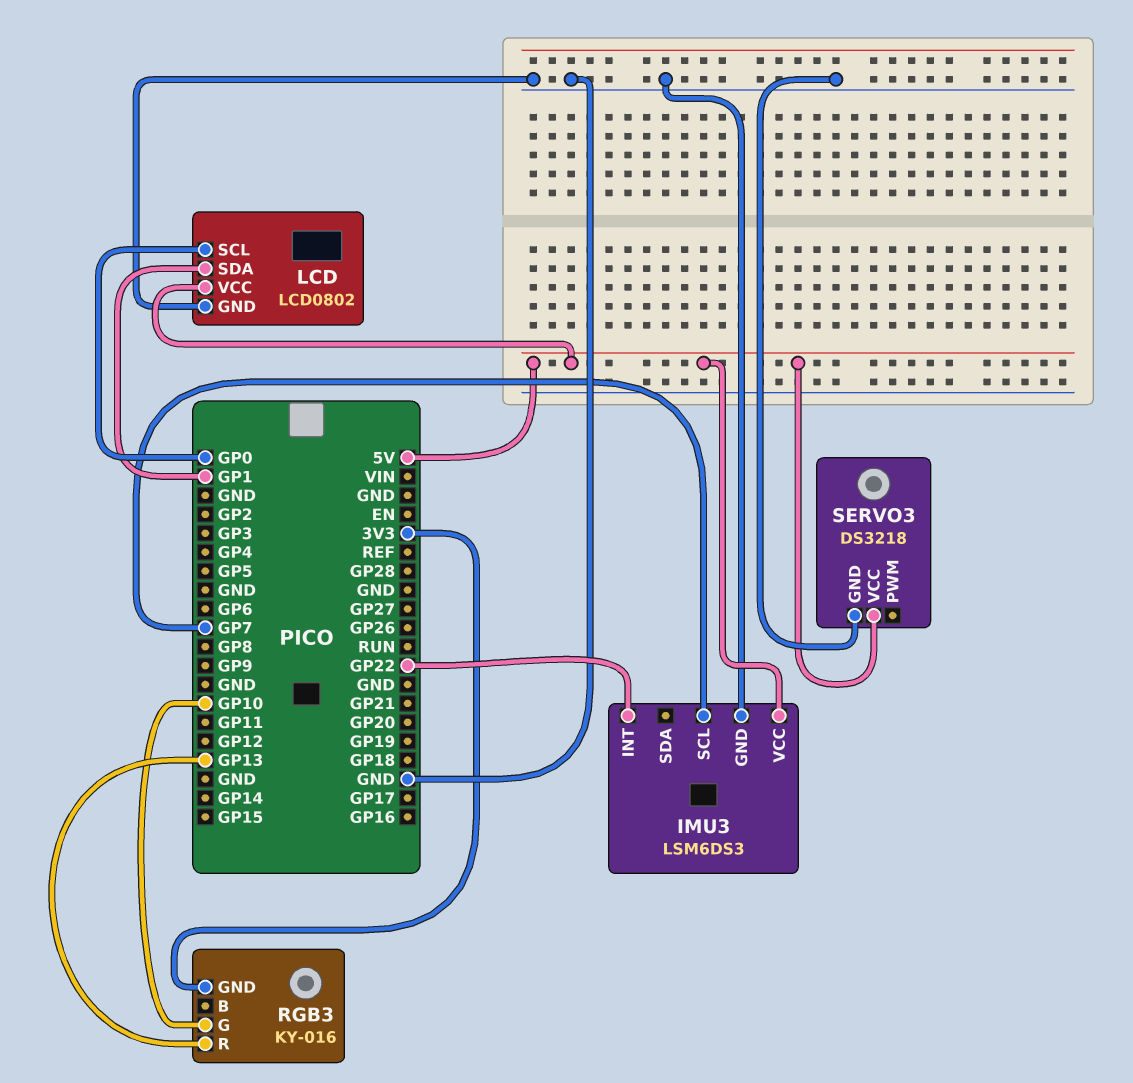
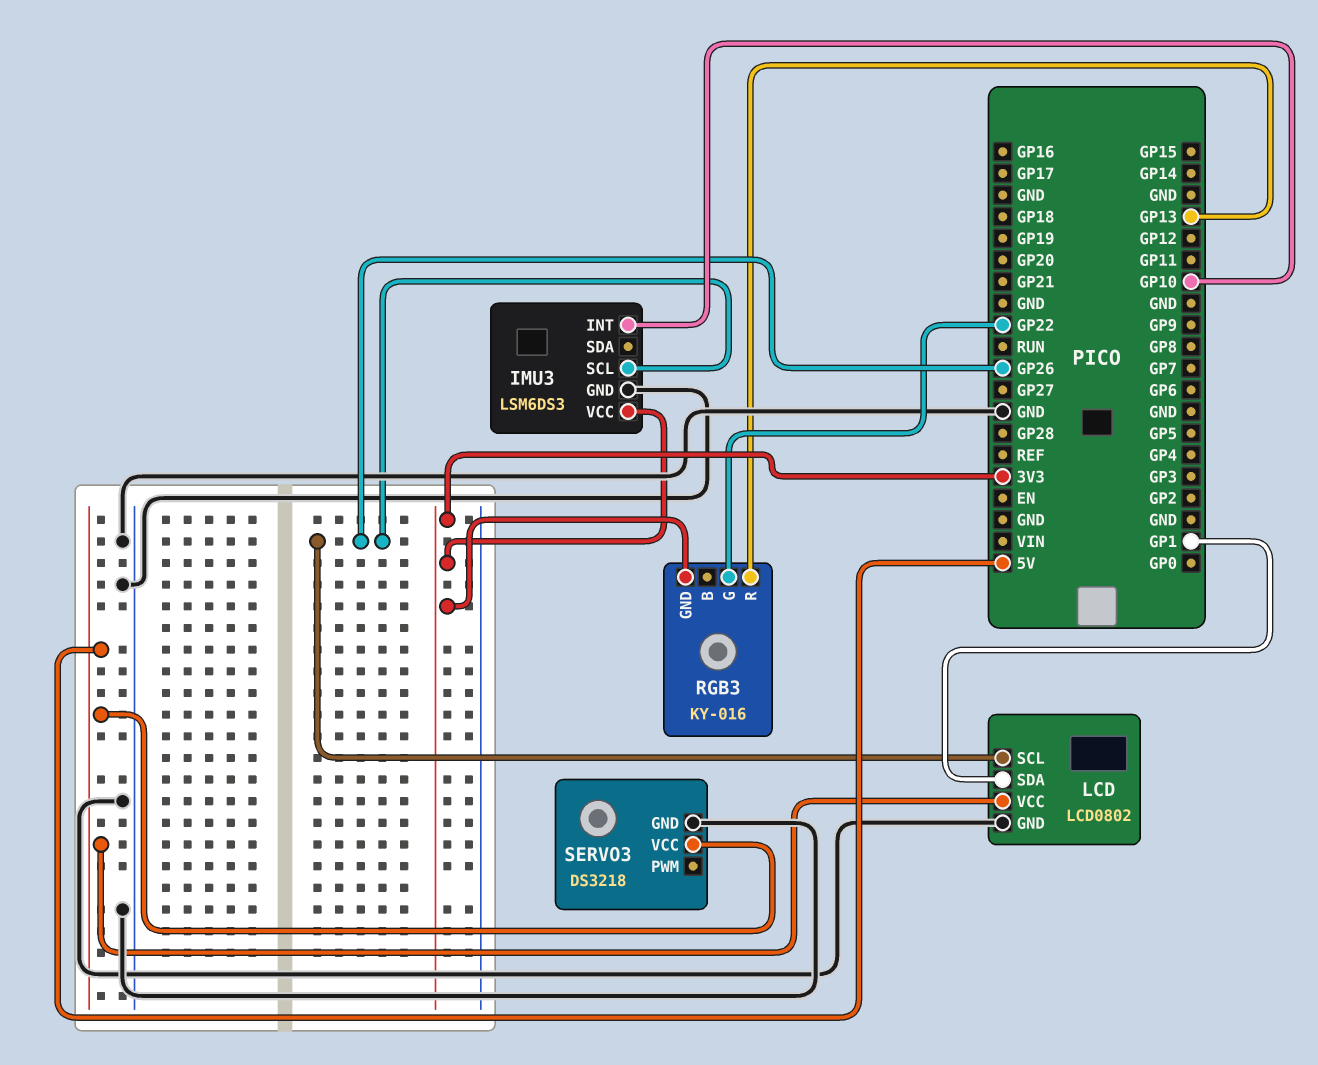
IMU3 pin INT: GP22 -> GP10
IMU3 pin SCL: GP7 -> GP26
IMU3 pin VCC: 5V -> 3V3
LCD pin SCL: GP0 -> GP26
RGB3 pin G: GP10 -> GP22

